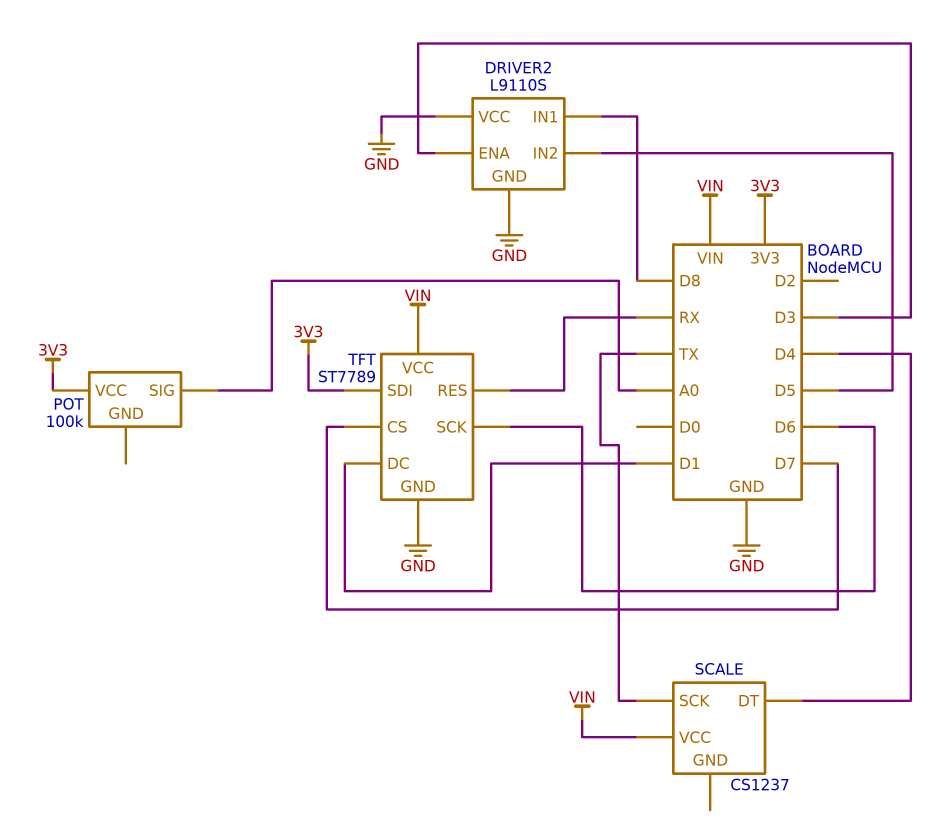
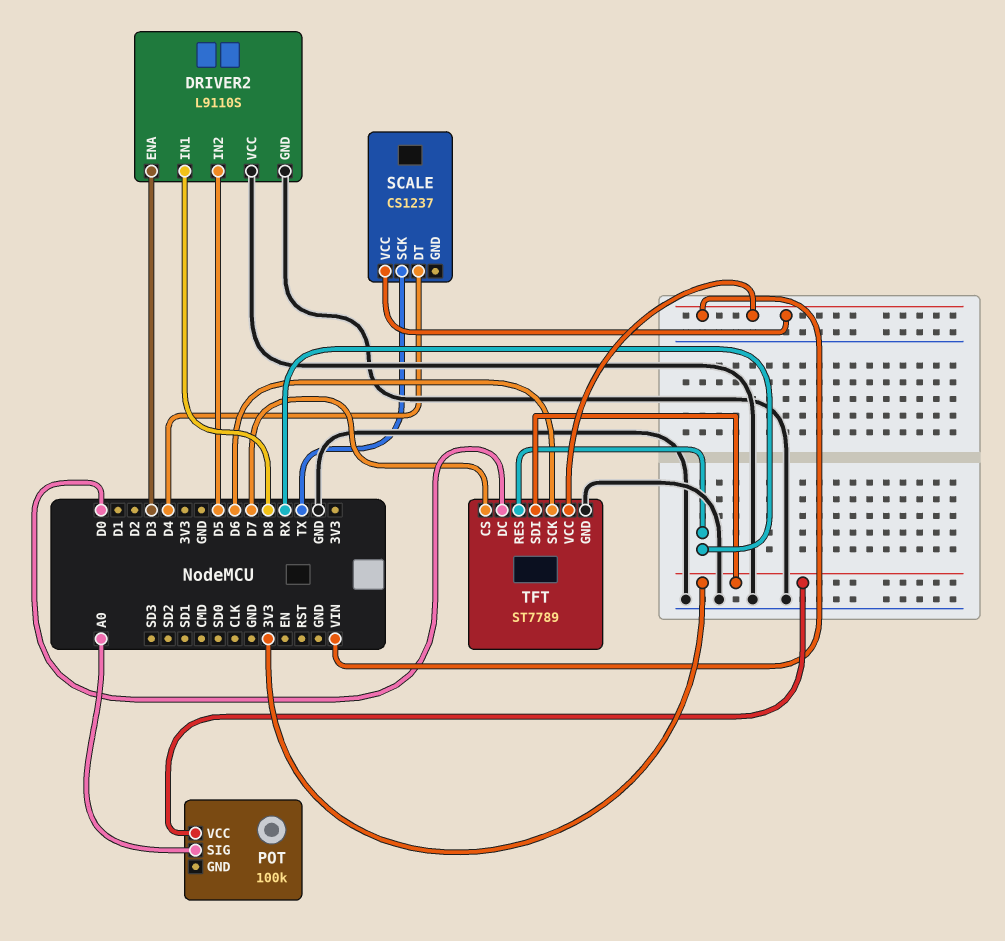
TFT pin DC: D1 -> D0

